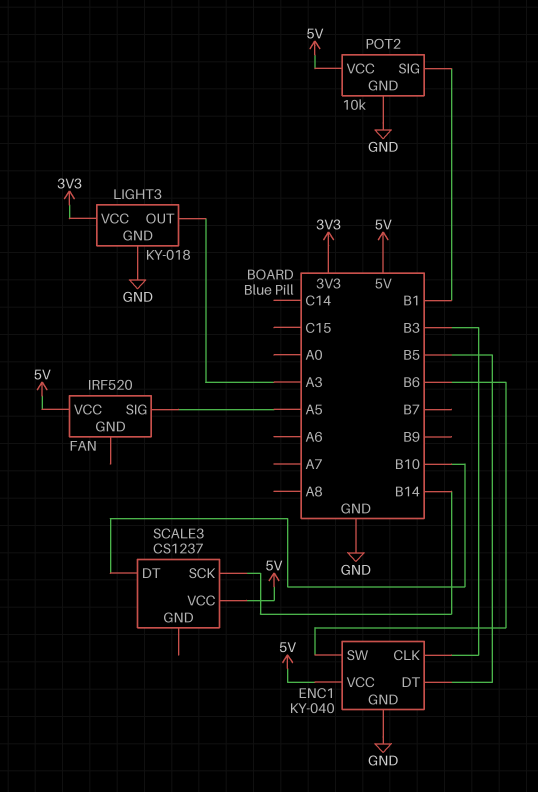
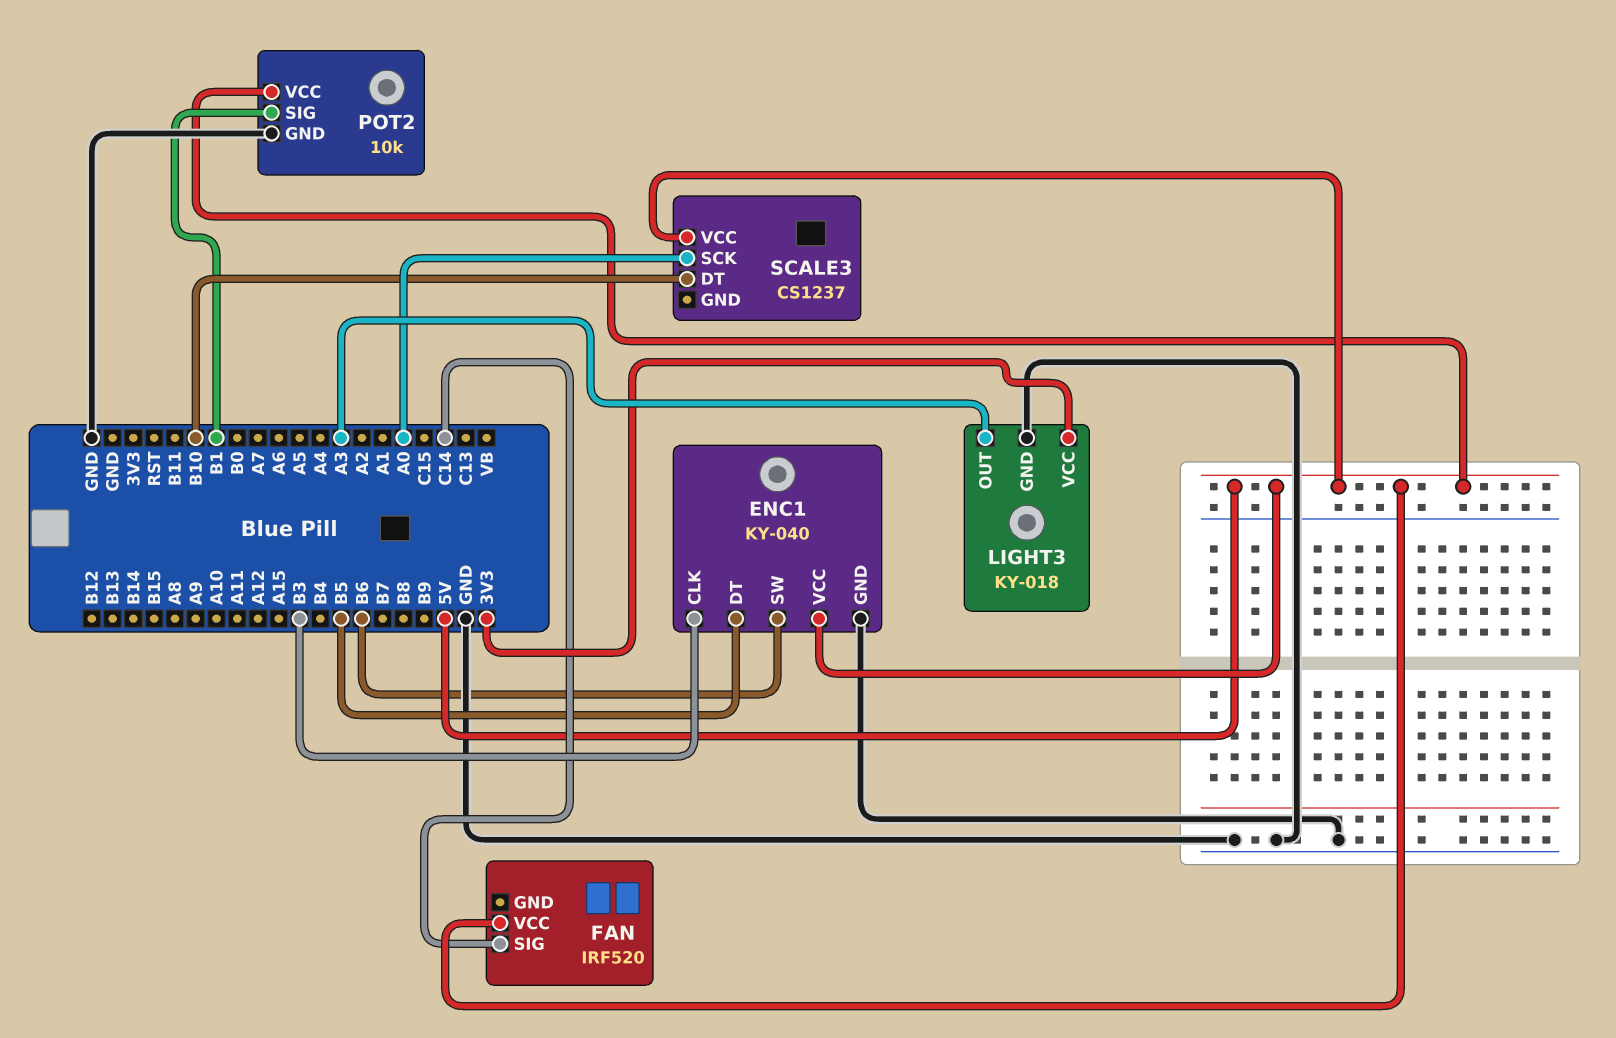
FAN pin SIG: A5 -> C14
SCALE3 pin SCK: B14 -> A0

